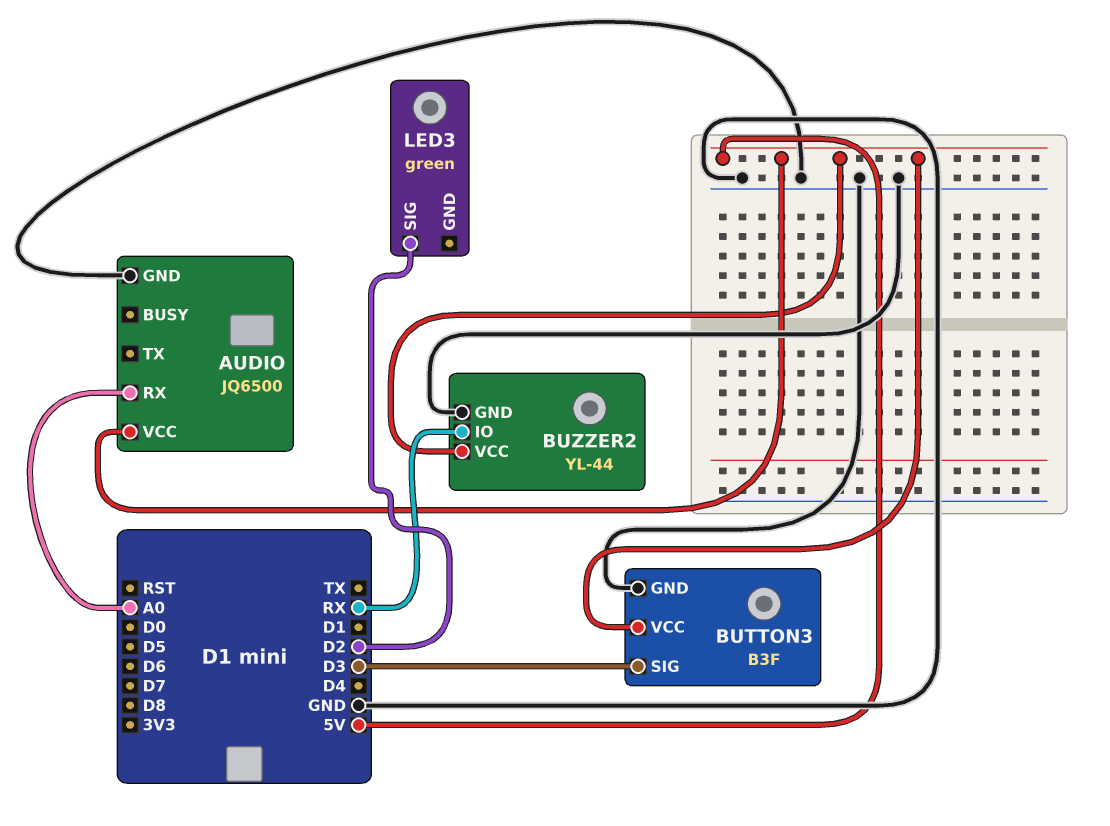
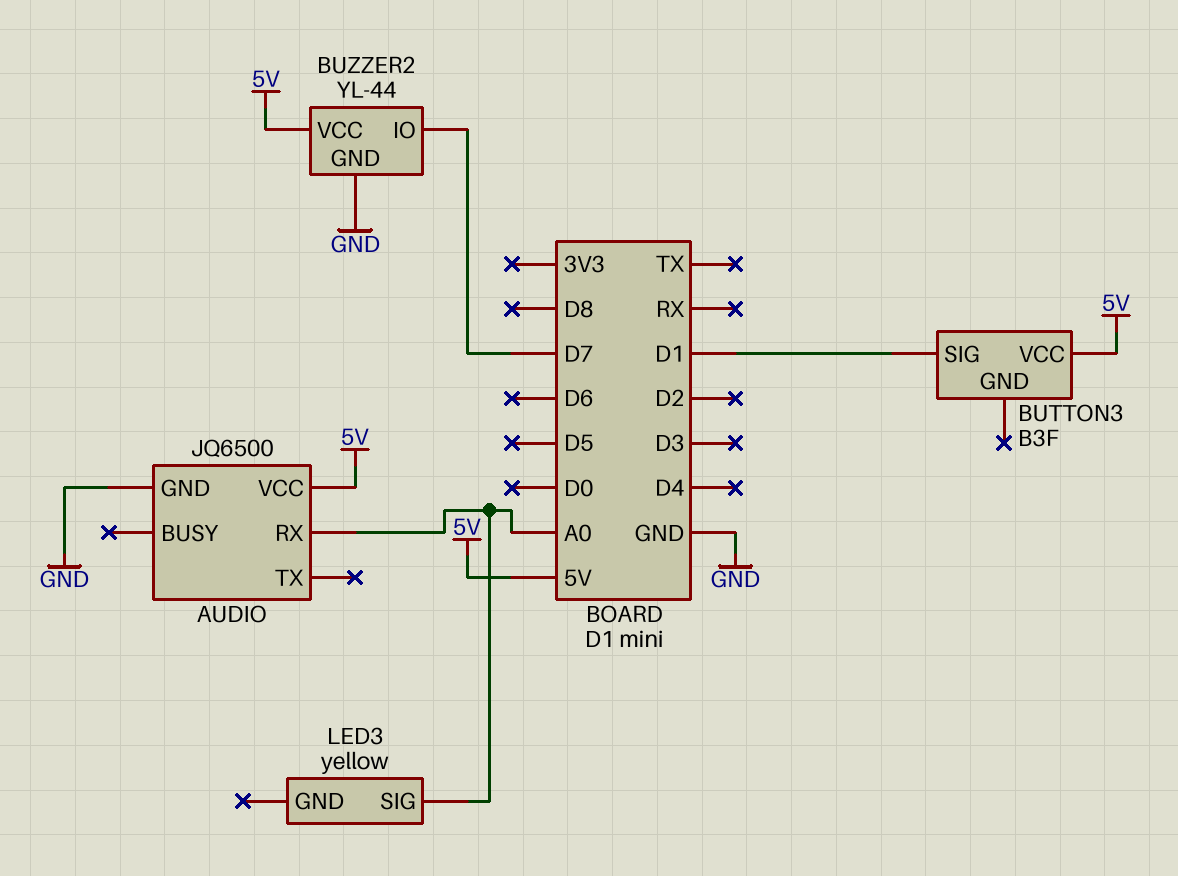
BUTTON3 pin GND: GND -> none
BUTTON3 pin SIG: D3 -> D1
BUZZER2 pin IO: RX -> D7
LED3: green -> yellow
LED3 pin SIG: D2 -> A0

